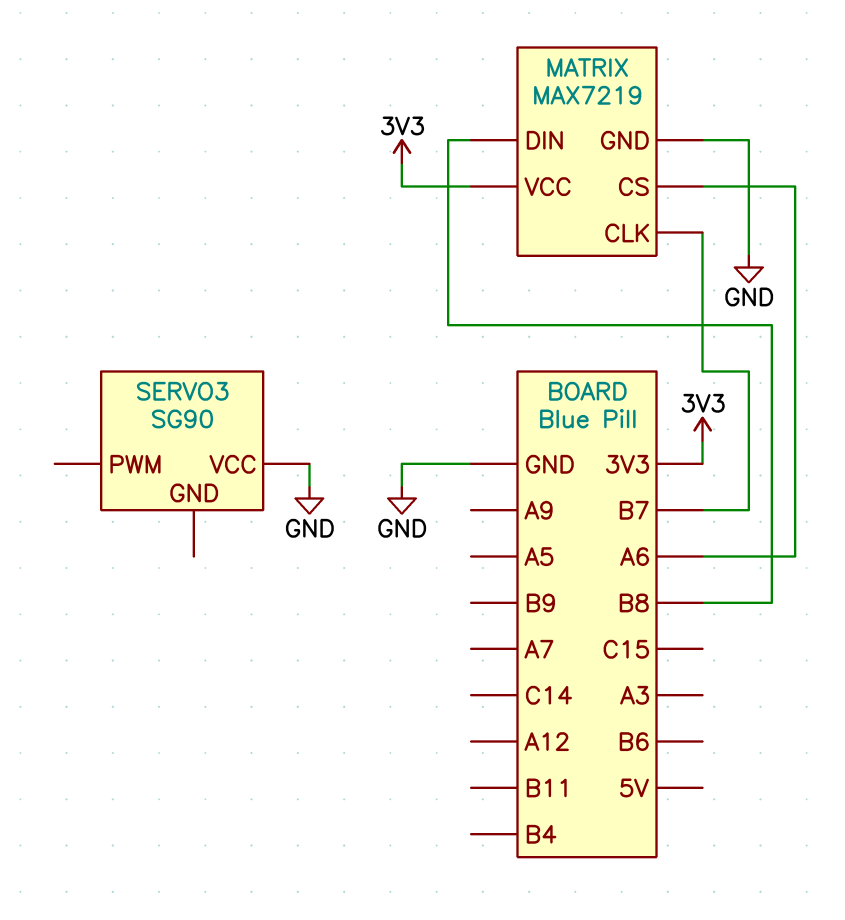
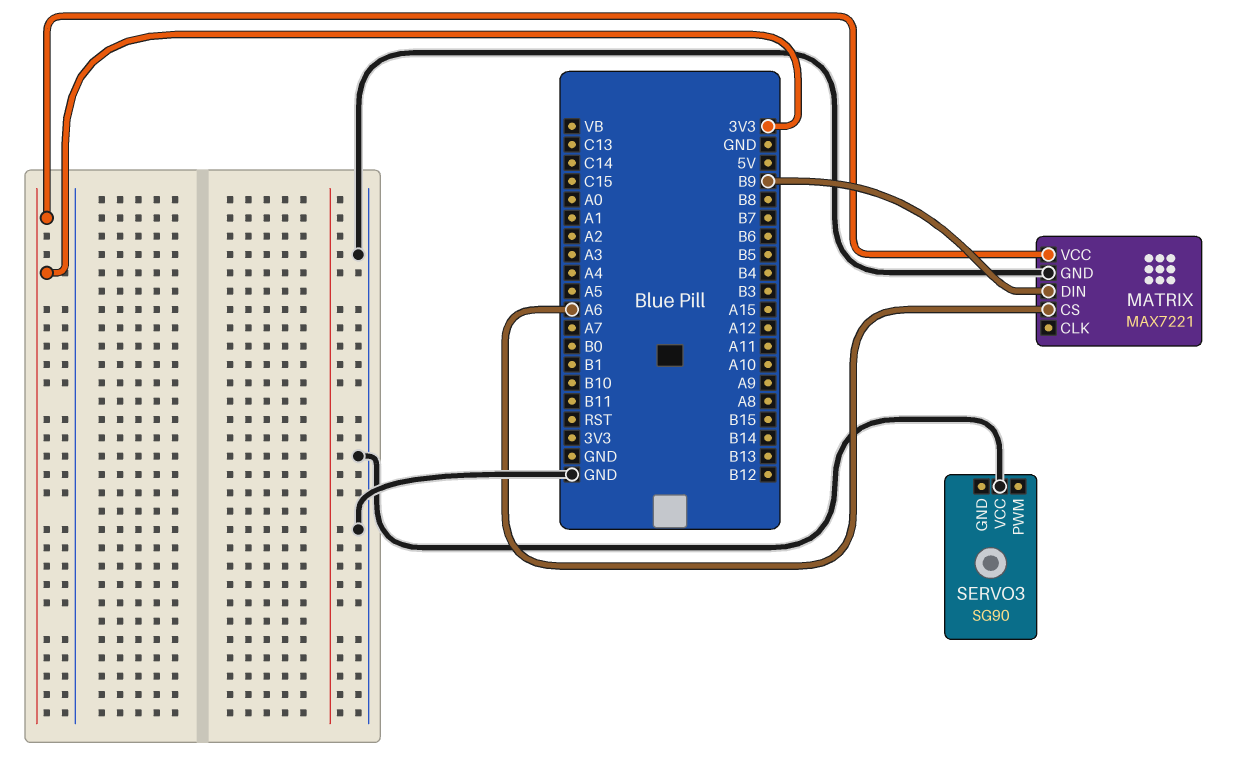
MATRIX: MAX7219 -> MAX7221
MATRIX pin CLK: B7 -> none
MATRIX pin DIN: B8 -> B9

